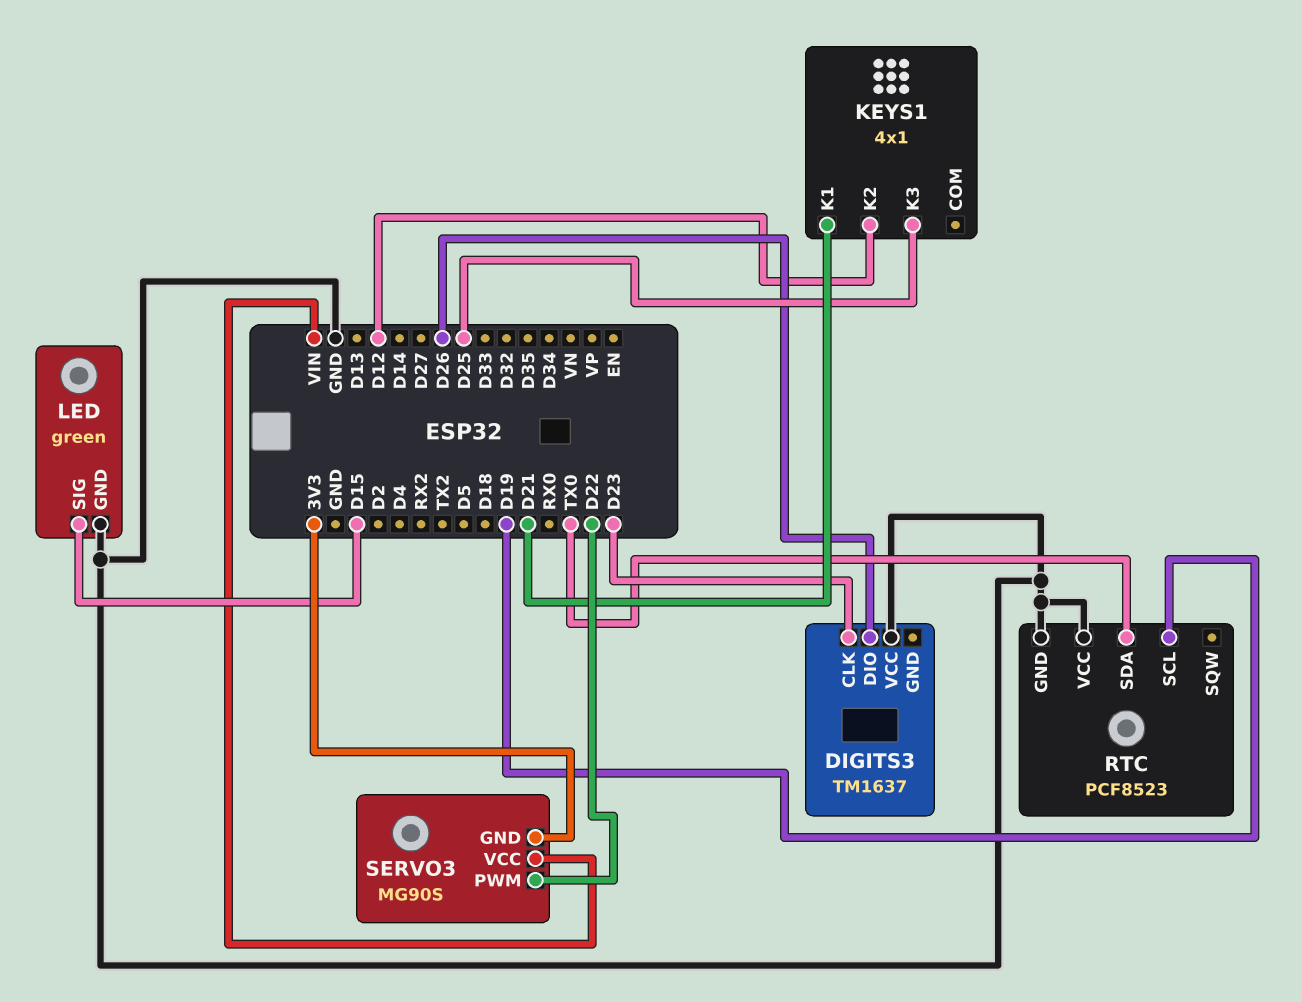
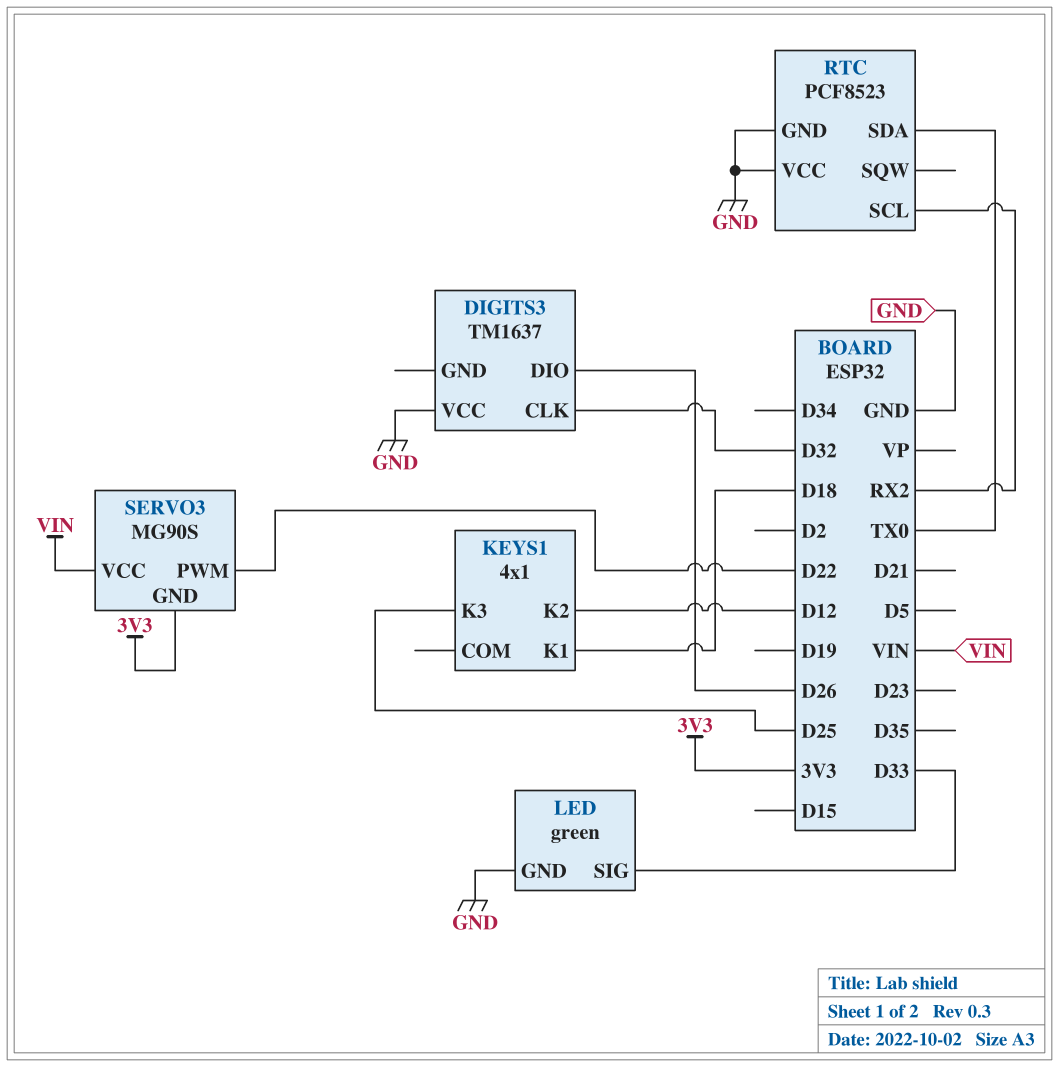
DIGITS3 pin CLK: D23 -> D32
KEYS1 pin K1: D21 -> D18
LED pin SIG: D15 -> D33
RTC pin SCL: D19 -> RX2

